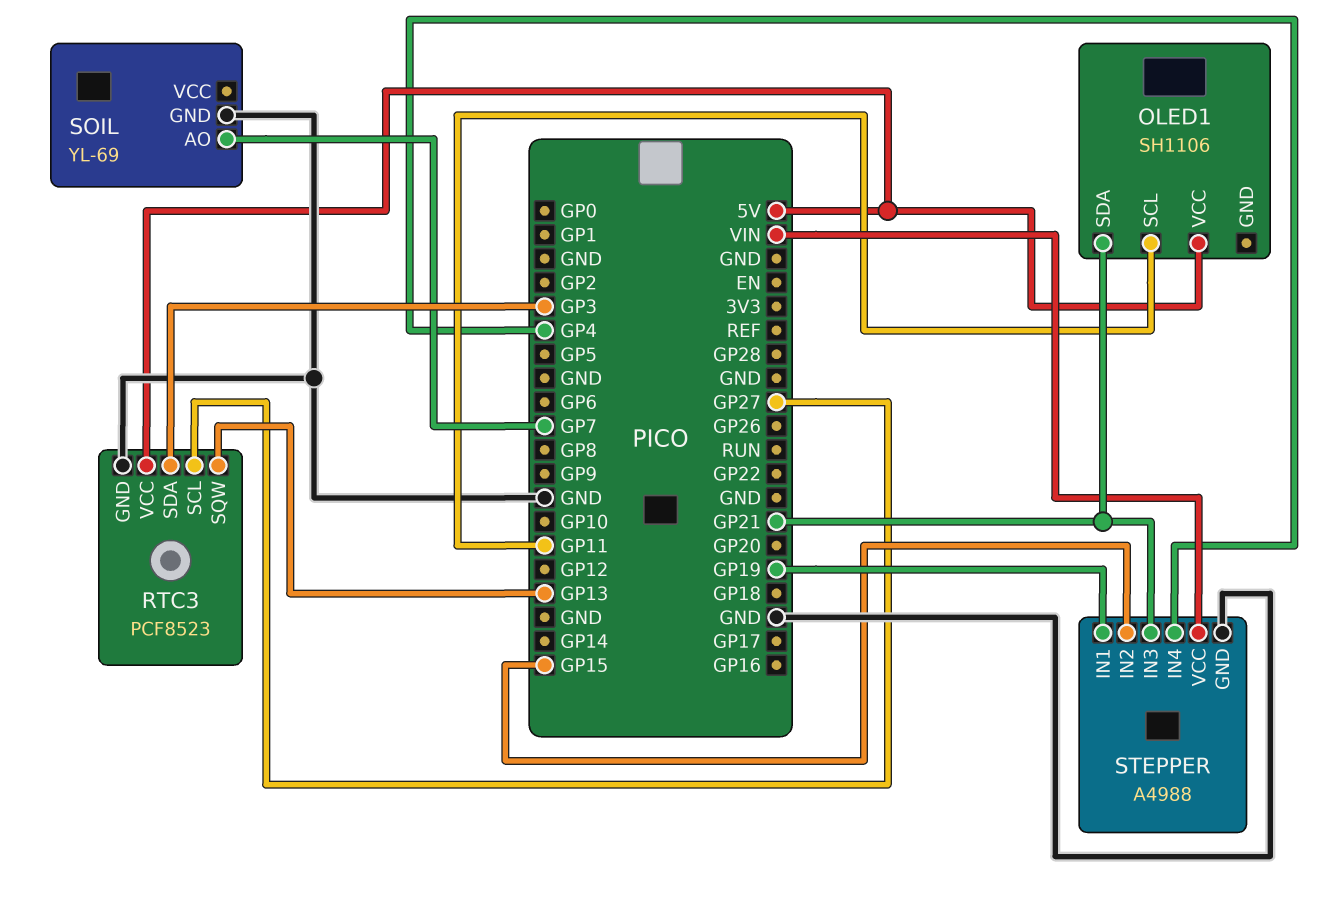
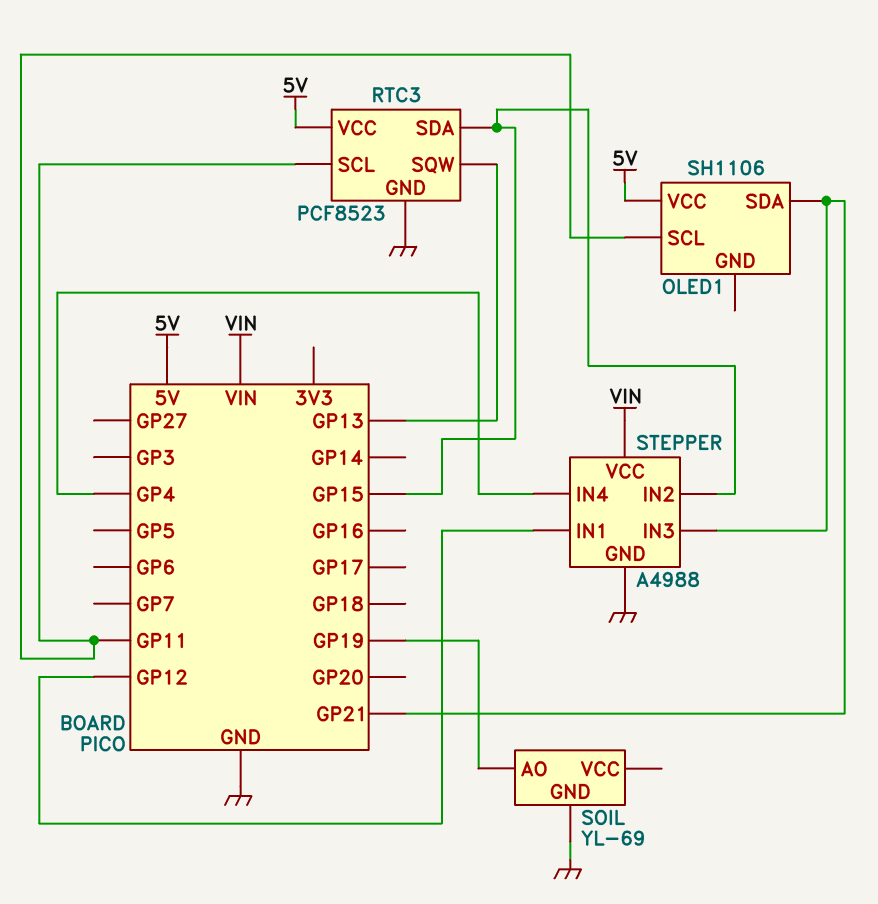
RTC3 pin SCL: GP27 -> GP11
RTC3 pin SDA: GP3 -> GP15
SOIL pin AO: GP7 -> GP19
STEPPER pin IN1: GP19 -> GP12

